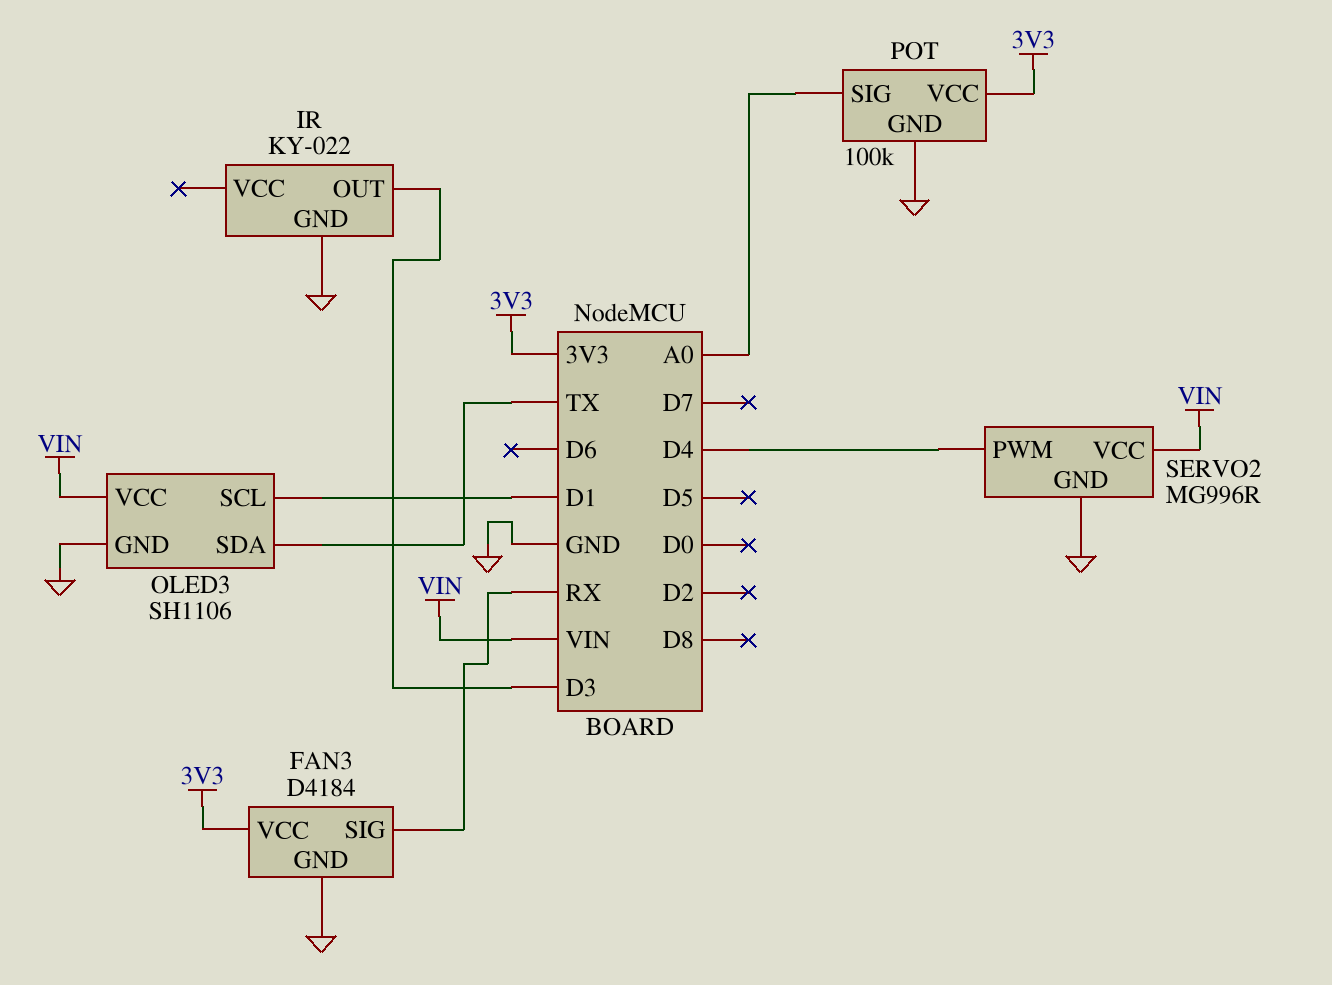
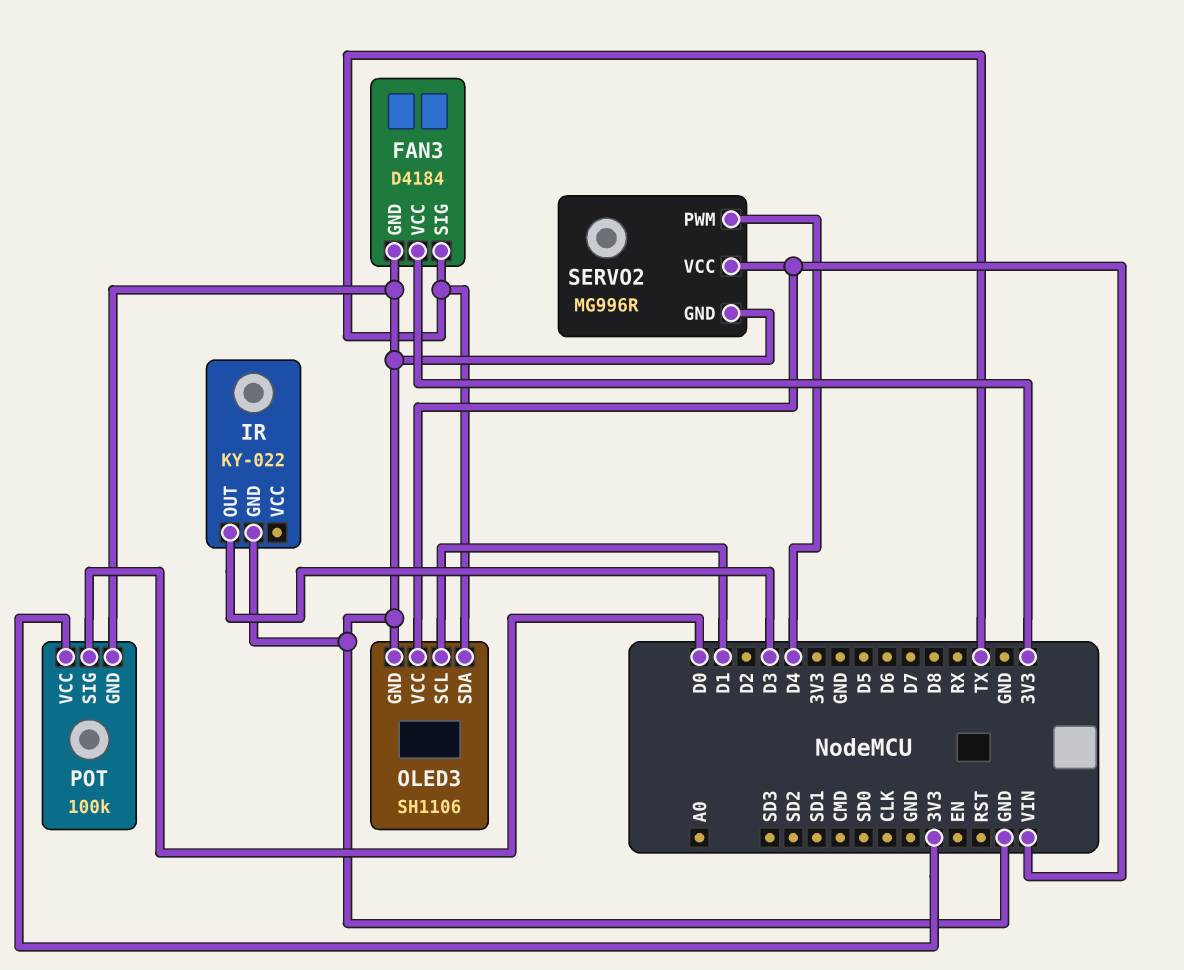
FAN3 pin SIG: RX -> TX
POT pin SIG: A0 -> D0

